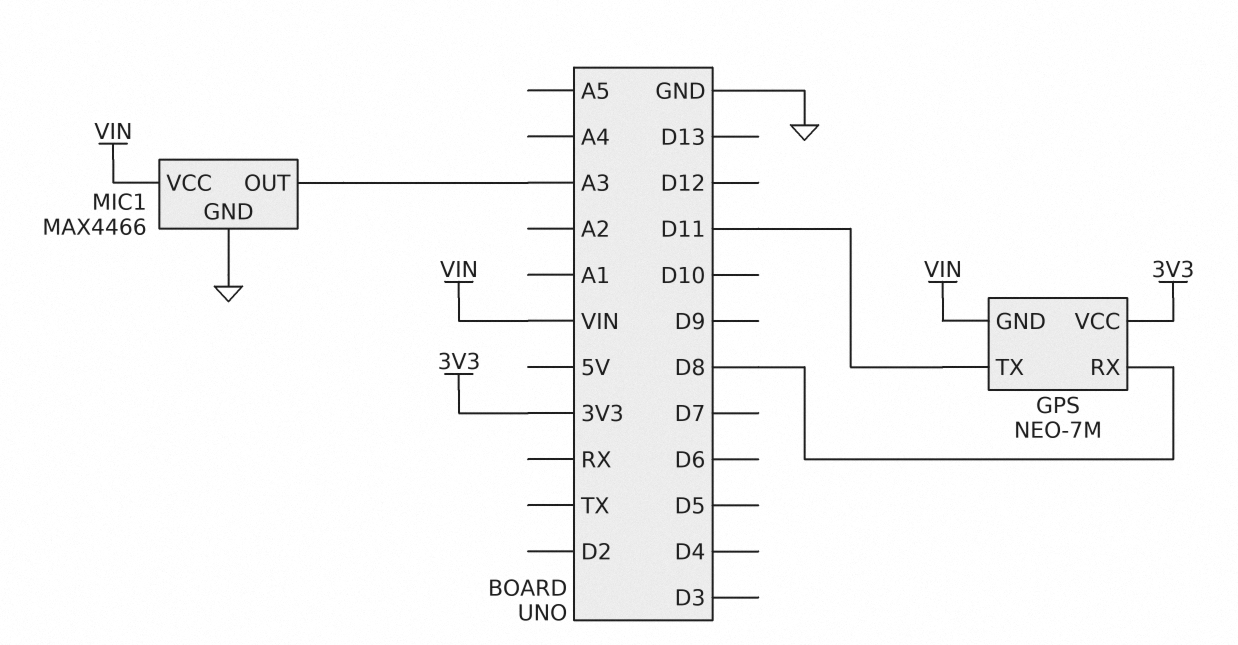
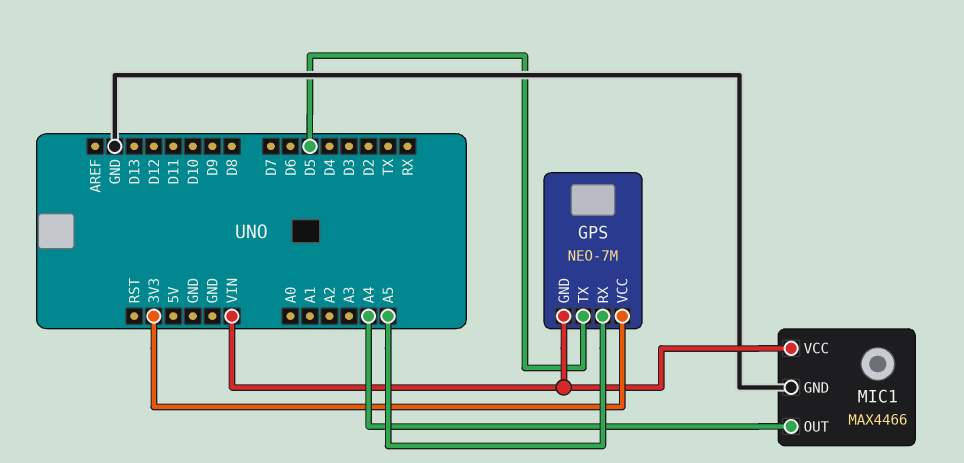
GPS pin RX: D8 -> A5
GPS pin TX: D11 -> D5
MIC1 pin OUT: A3 -> A4

